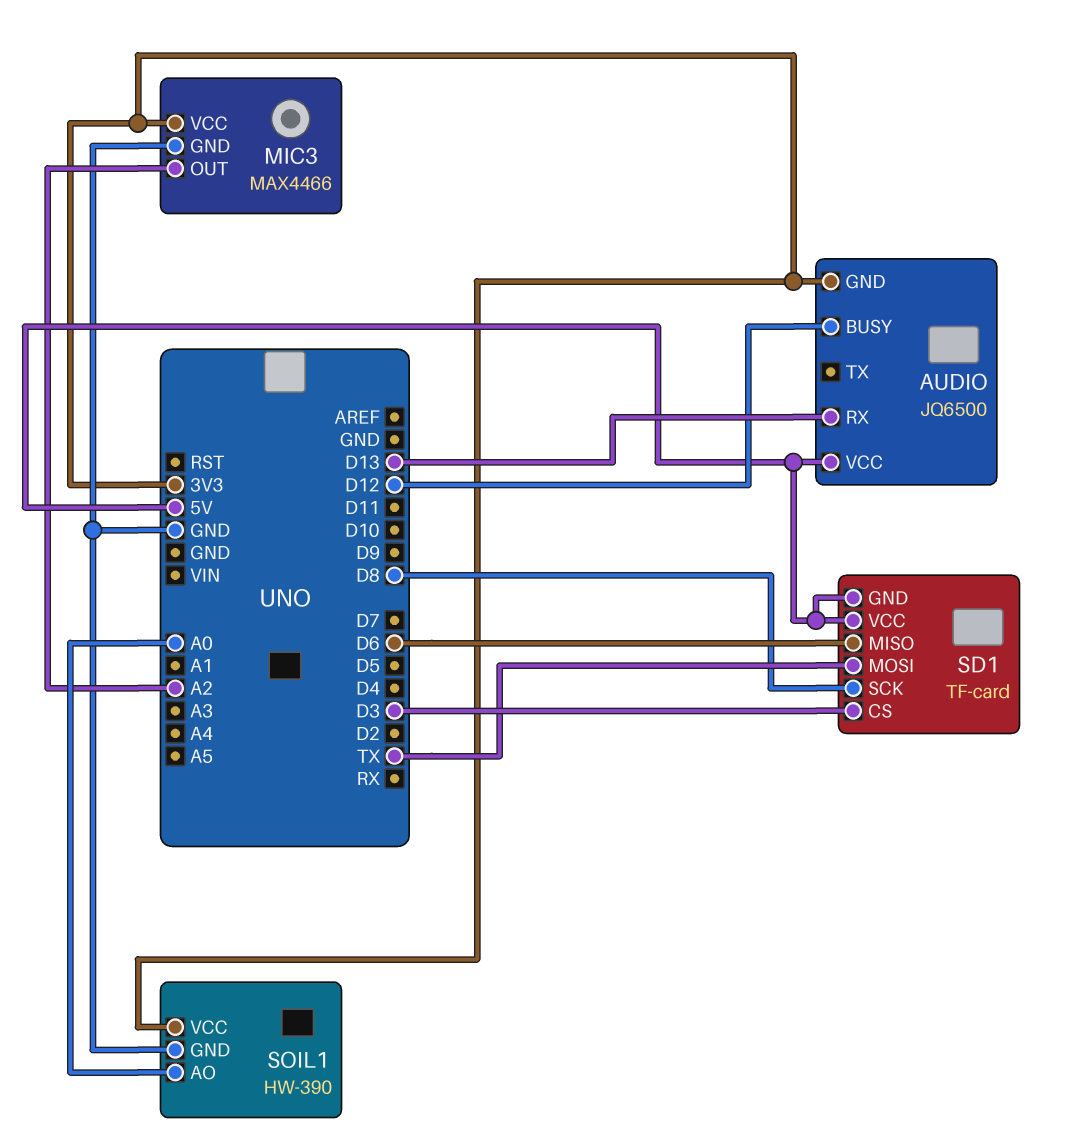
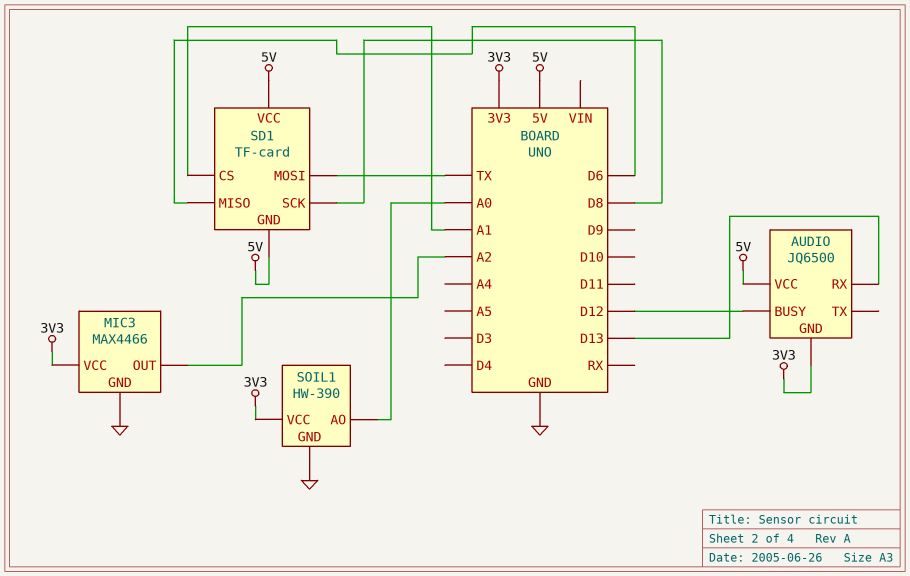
SD1 pin CS: D3 -> A1

